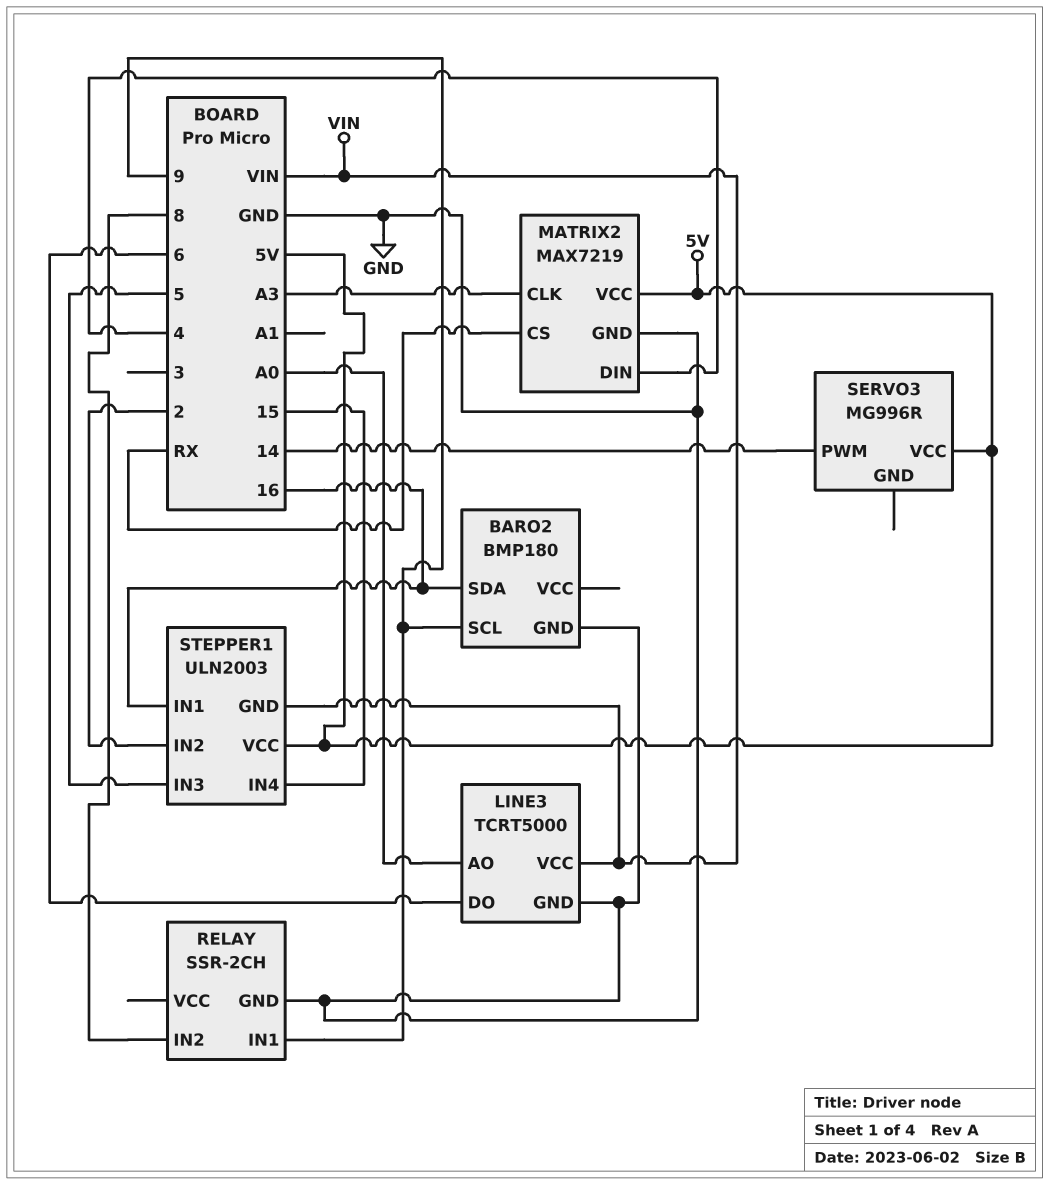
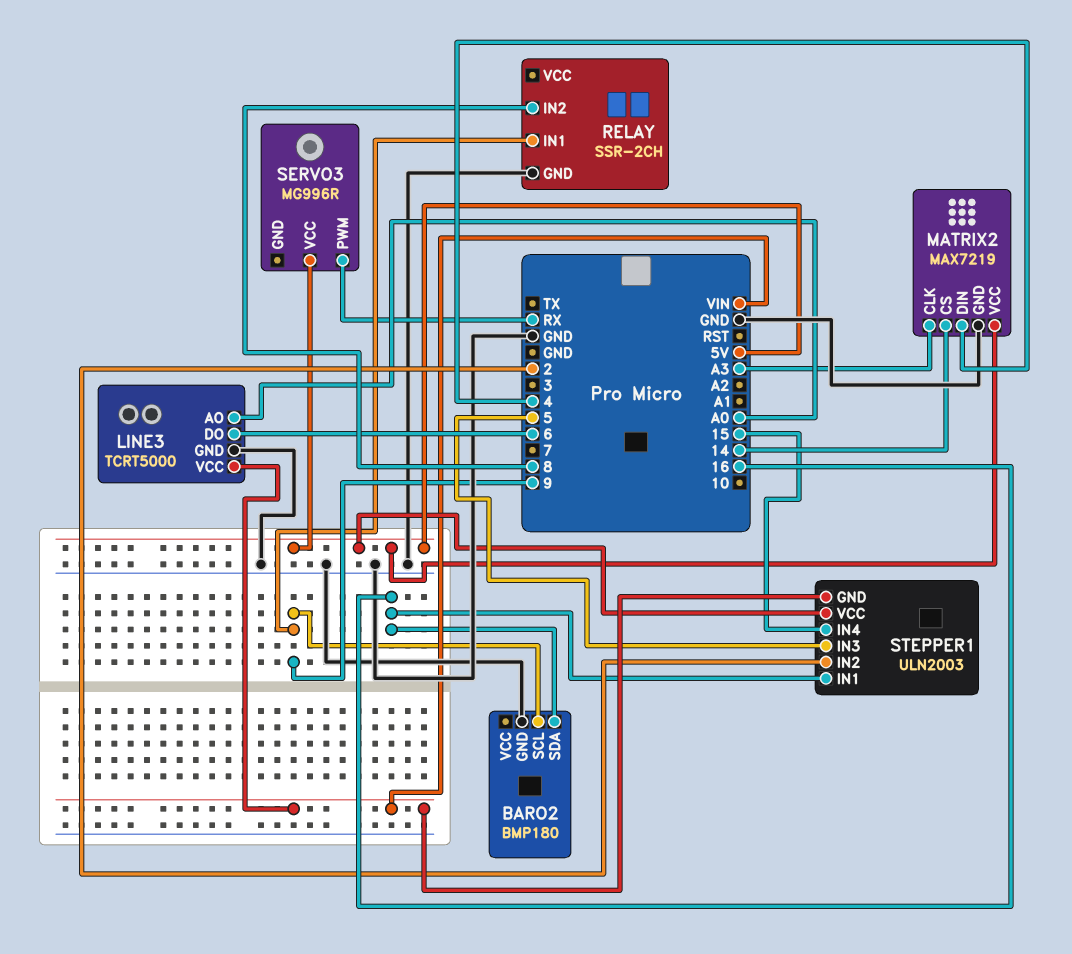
MATRIX2 pin CS: RX -> 14
SERVO3 pin PWM: 14 -> RX

